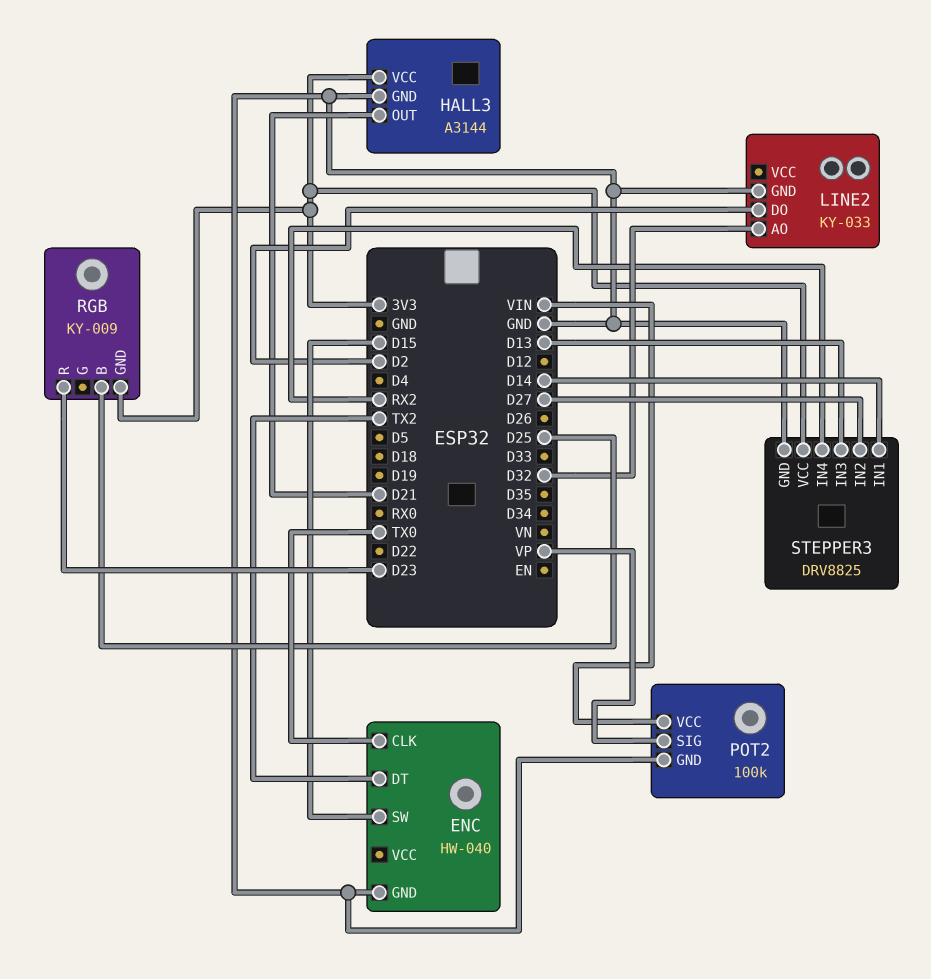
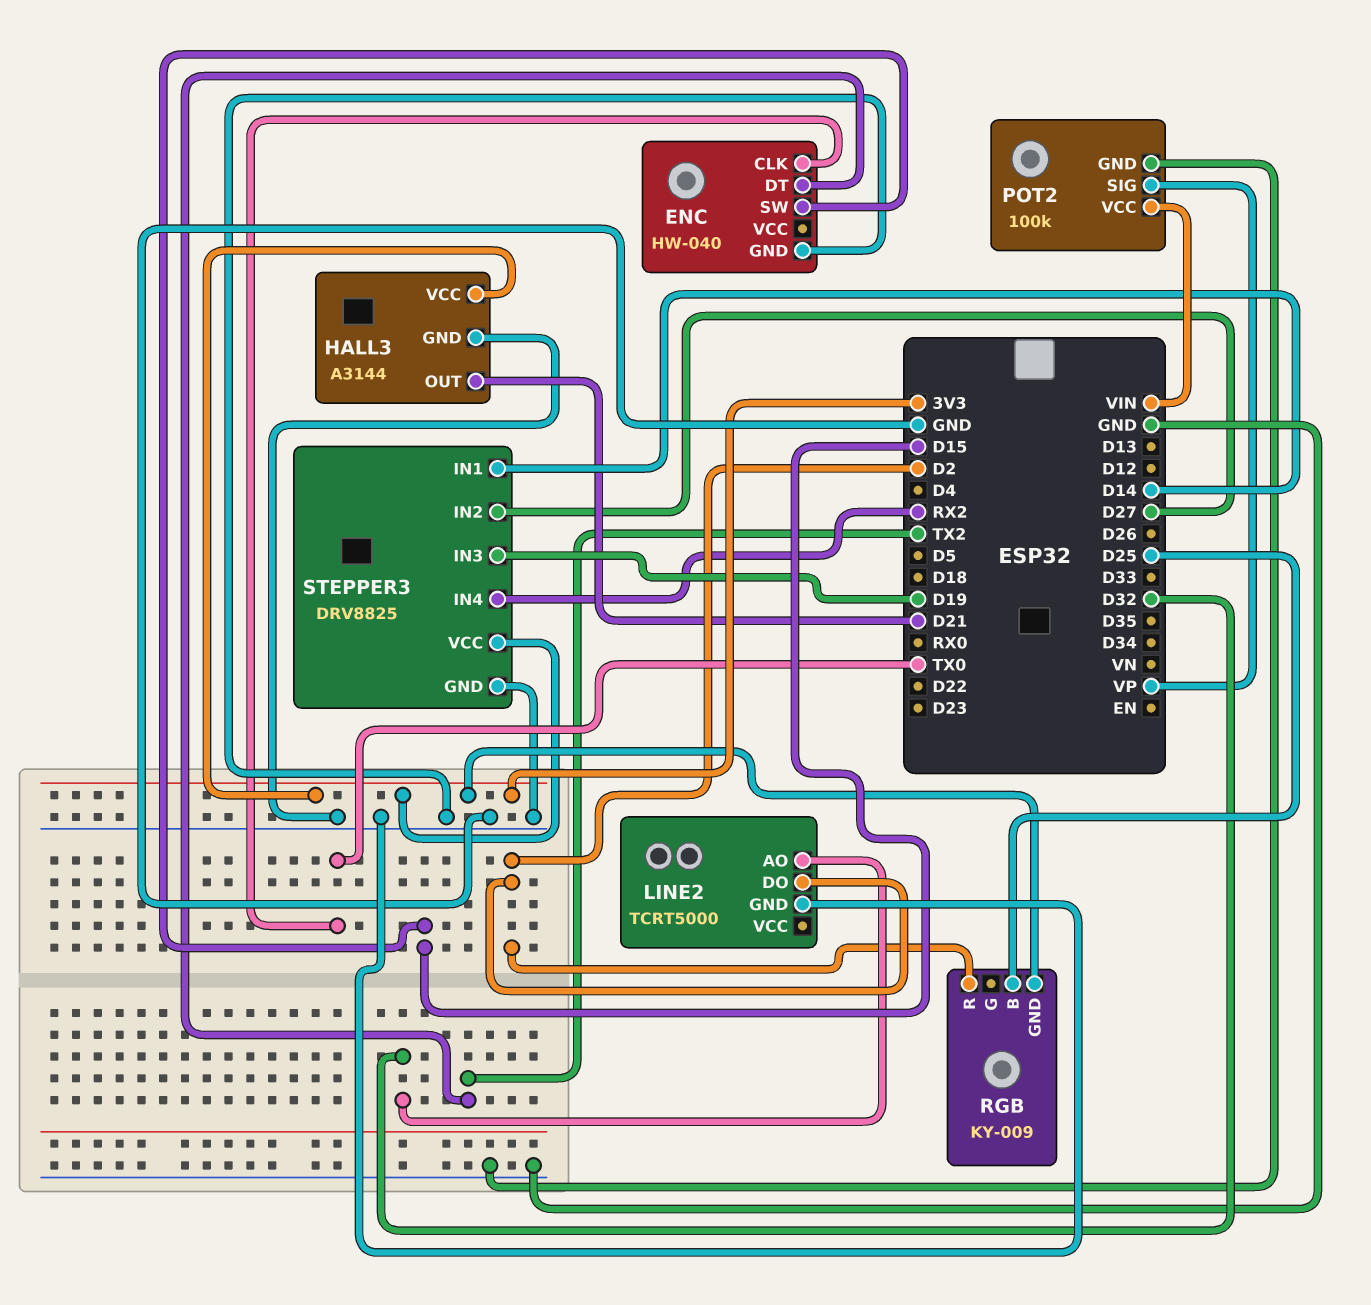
LINE2: KY-033 -> TCRT5000
RGB pin R: D23 -> D2
STEPPER3 pin IN3: D13 -> D19

